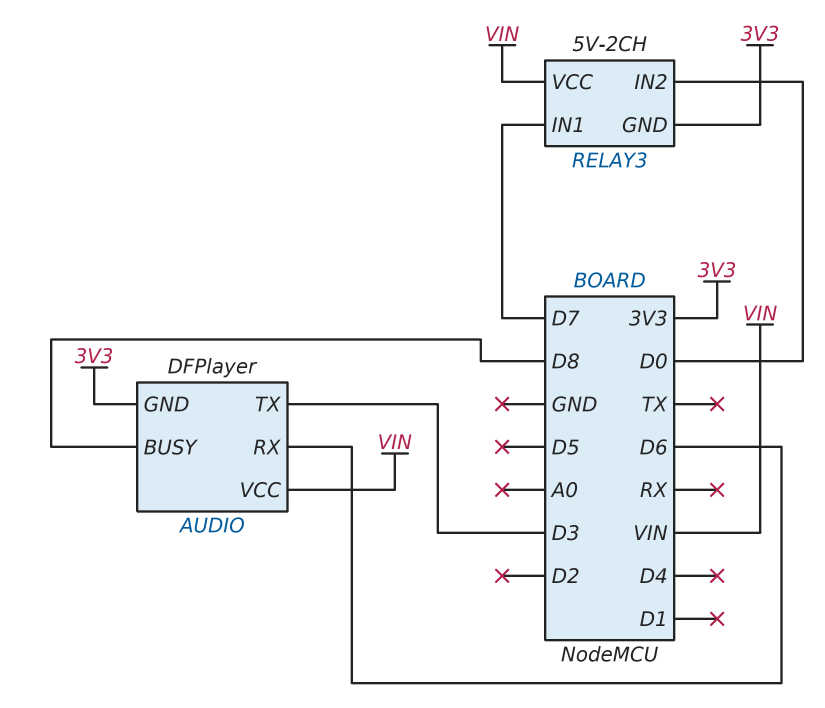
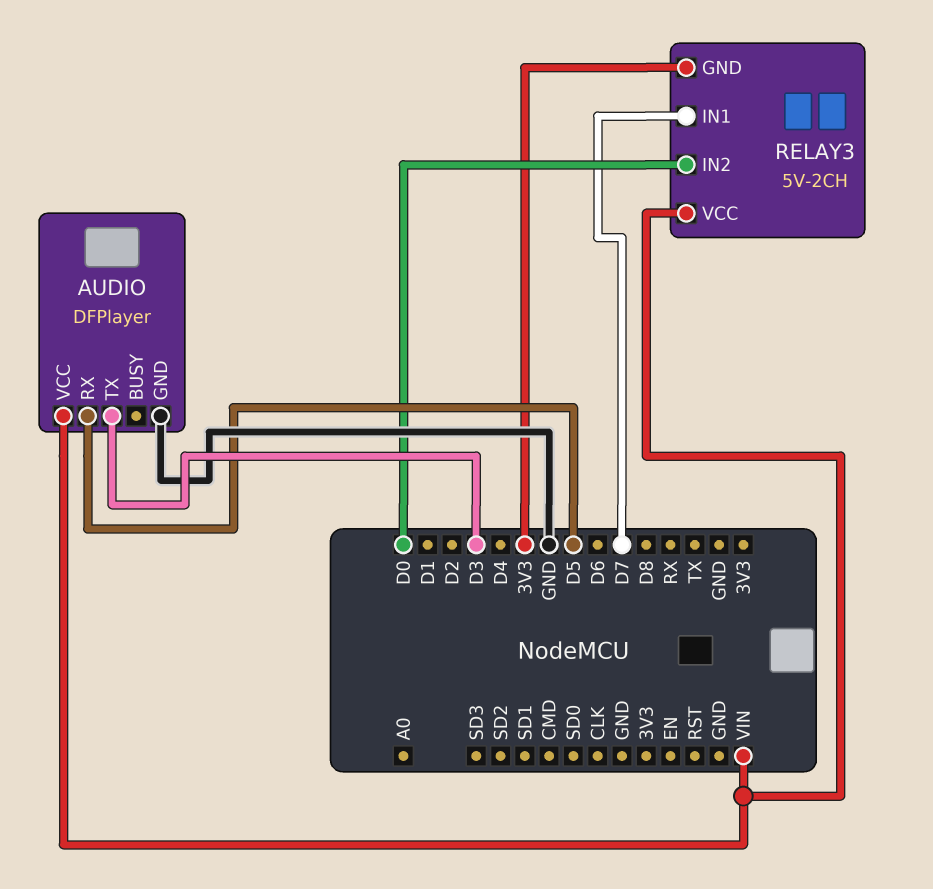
AUDIO pin BUSY: D8 -> none
AUDIO pin GND: 3V3 -> GND
AUDIO pin RX: D6 -> D5

